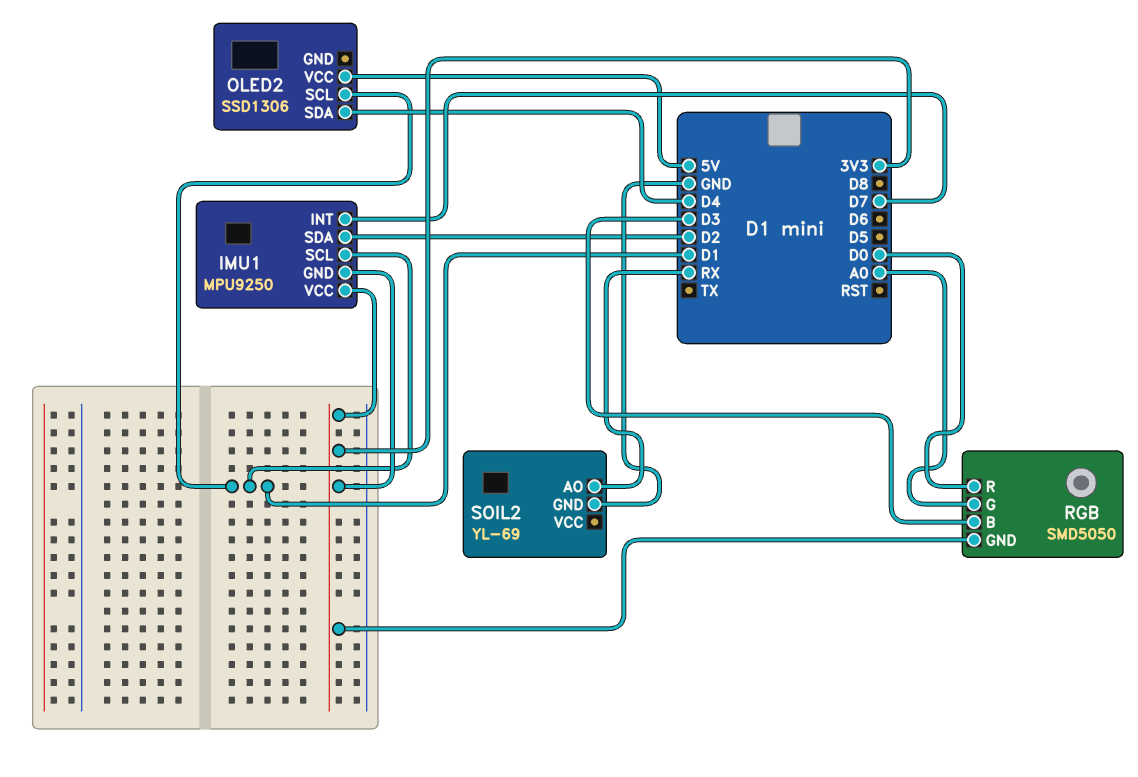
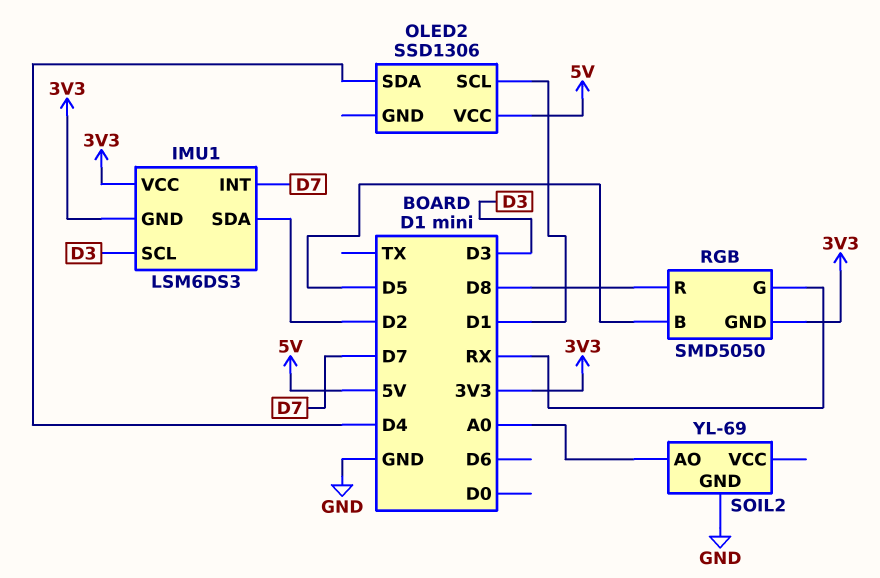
IMU1: MPU9250 -> LSM6DS3
IMU1 pin SCL: D1 -> D3
RGB pin B: D3 -> D5
RGB pin G: A0 -> RX
RGB pin R: D0 -> D8
SOIL2 pin AO: RX -> A0

